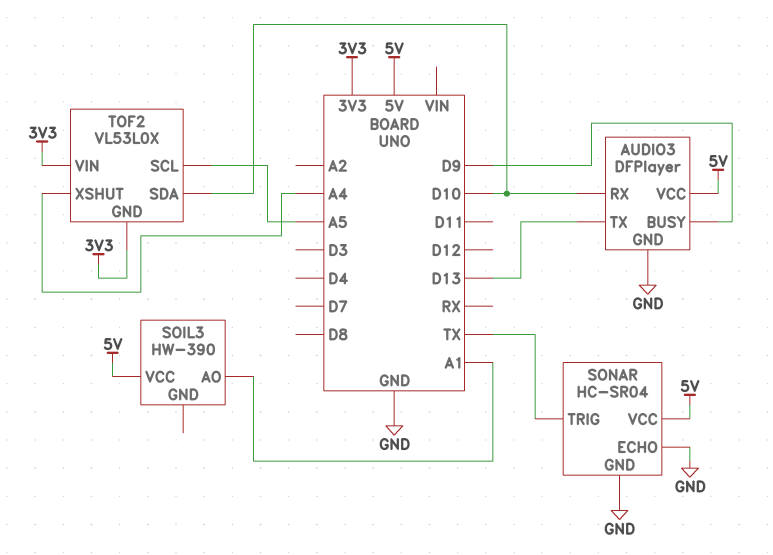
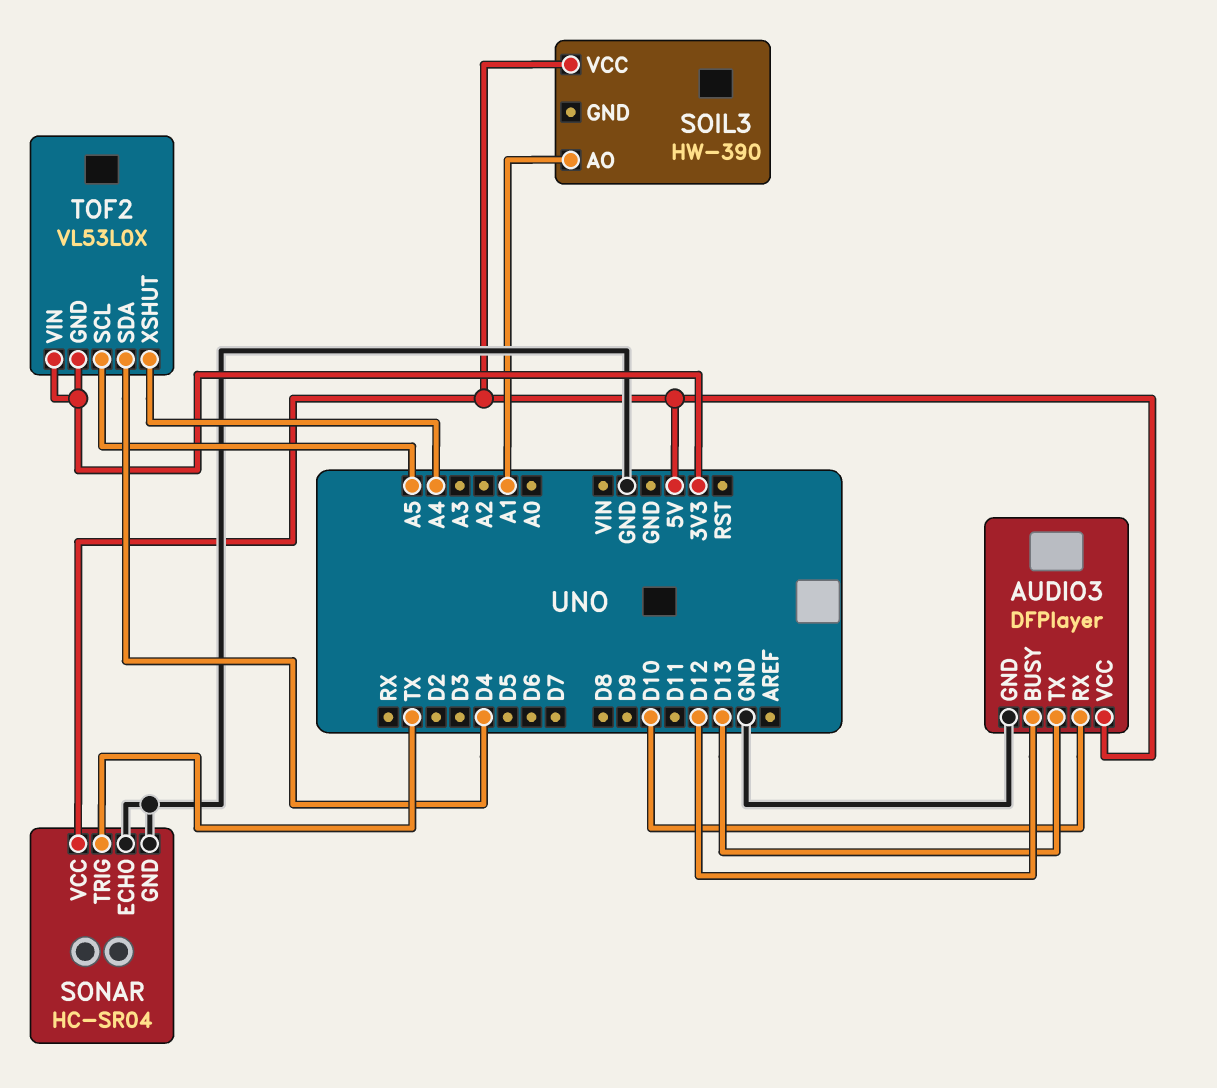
AUDIO3 pin BUSY: D9 -> D12
TOF2 pin SDA: D10 -> D4

